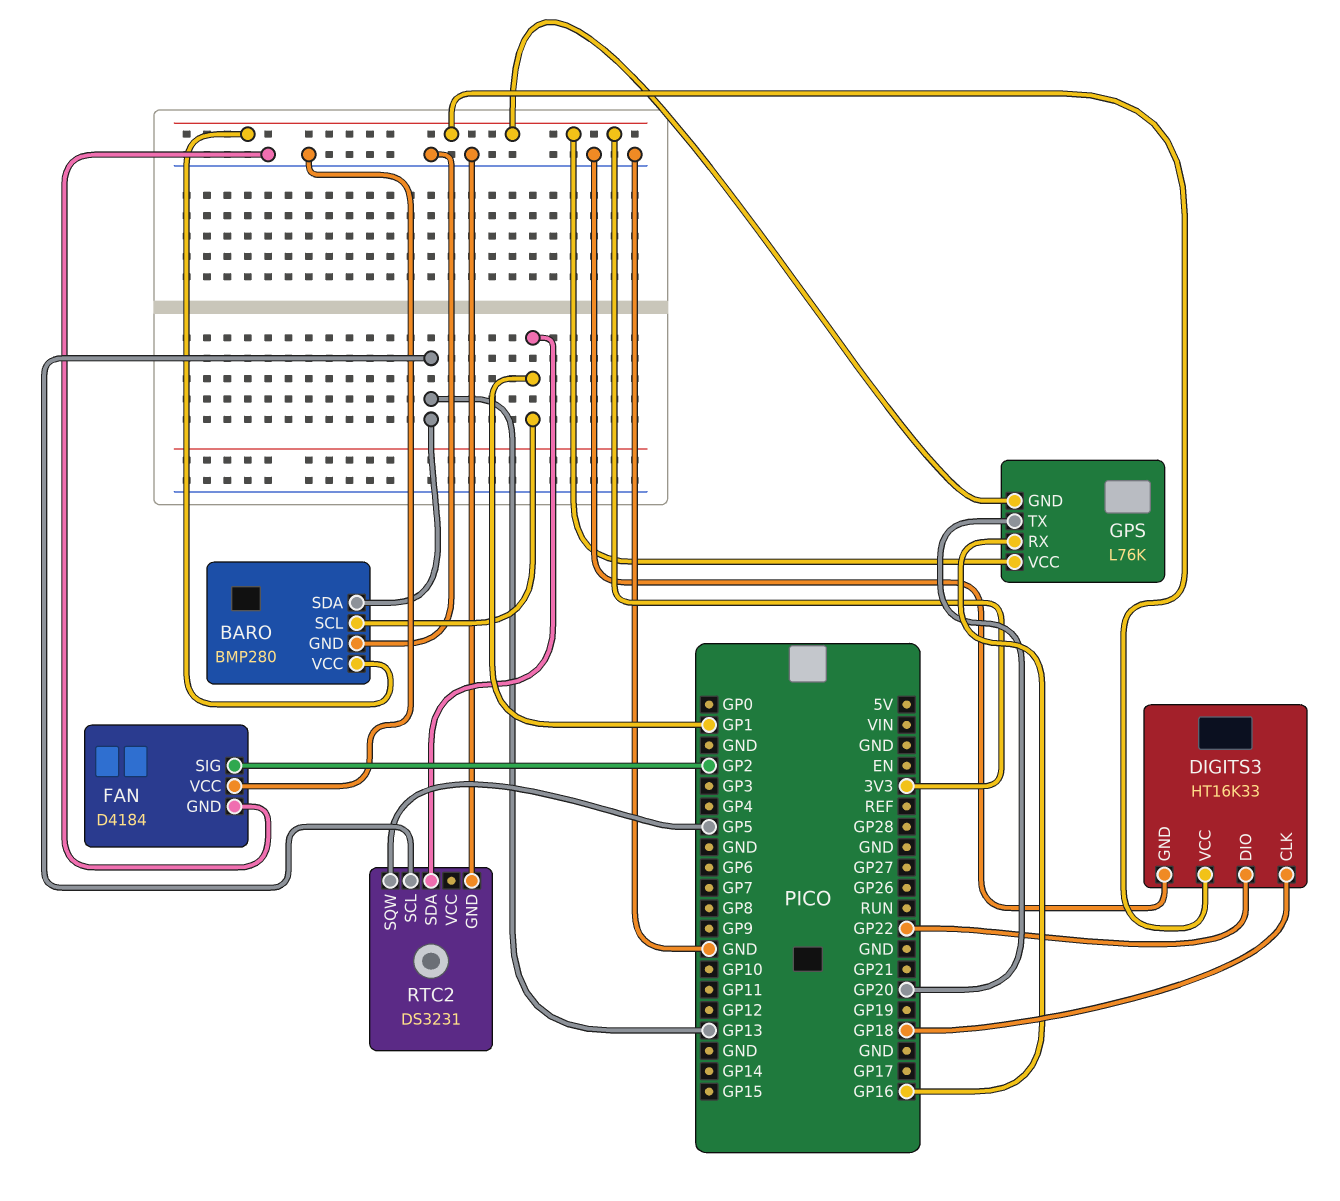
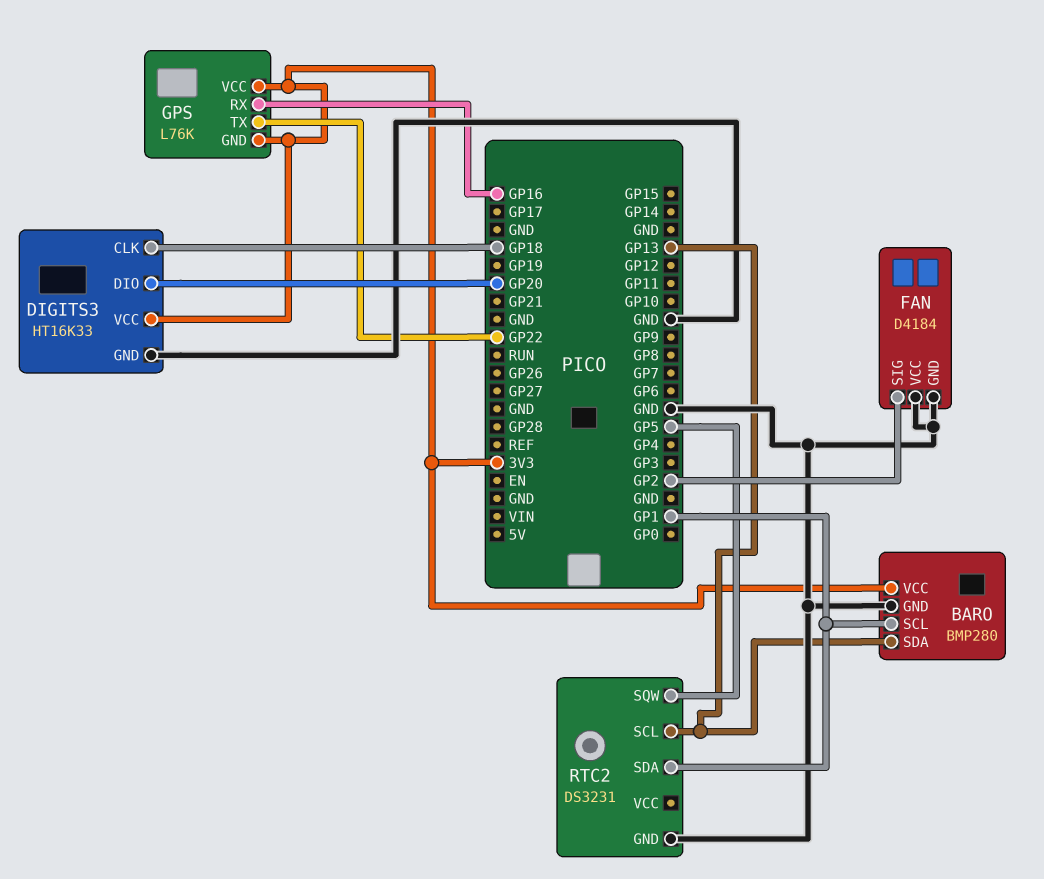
DIGITS3 pin DIO: GP22 -> GP20
GPS pin TX: GP20 -> GP22

